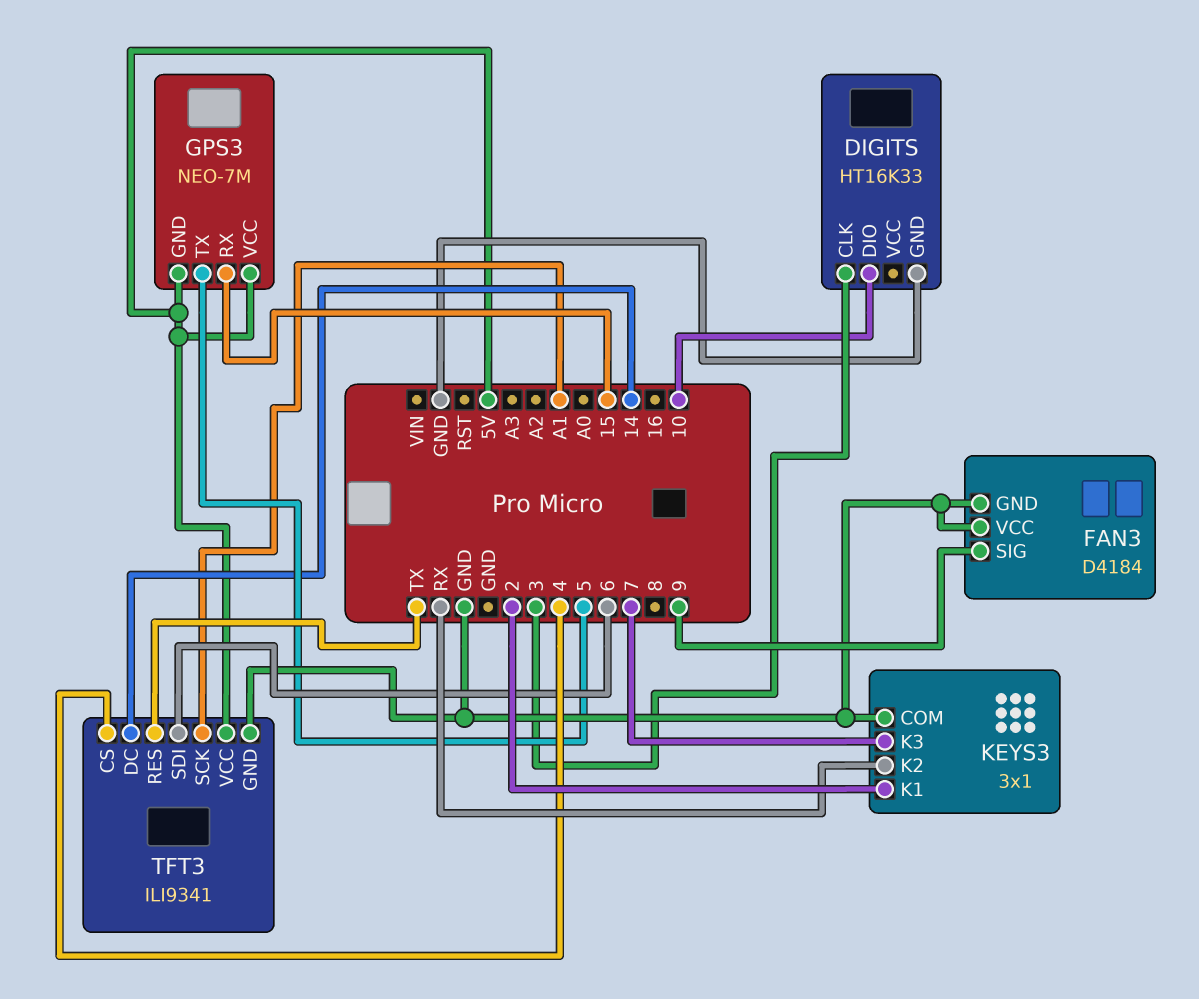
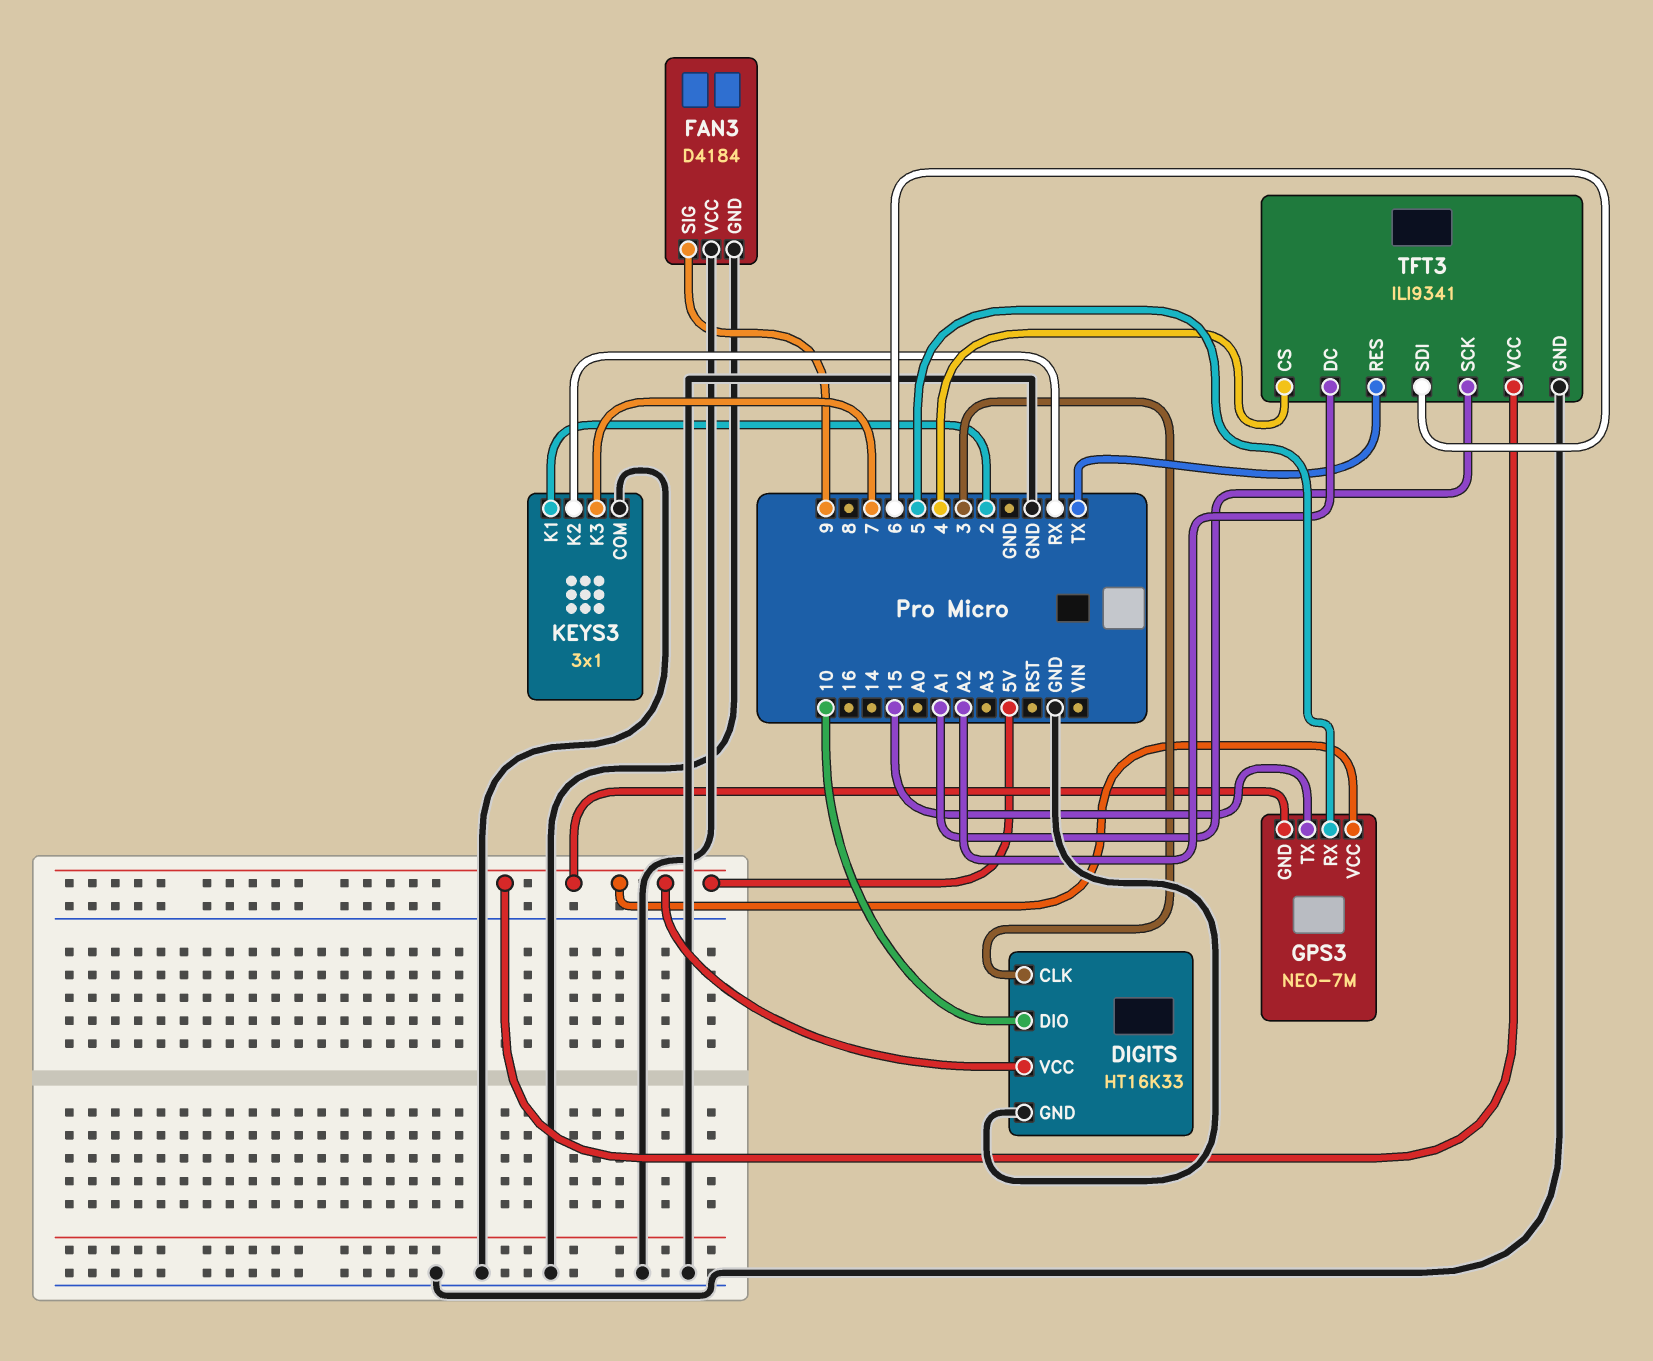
DIGITS pin VCC: none -> 5V
GPS3 pin RX: 15 -> 5
GPS3 pin TX: 5 -> 15
TFT3 pin DC: 14 -> A2

